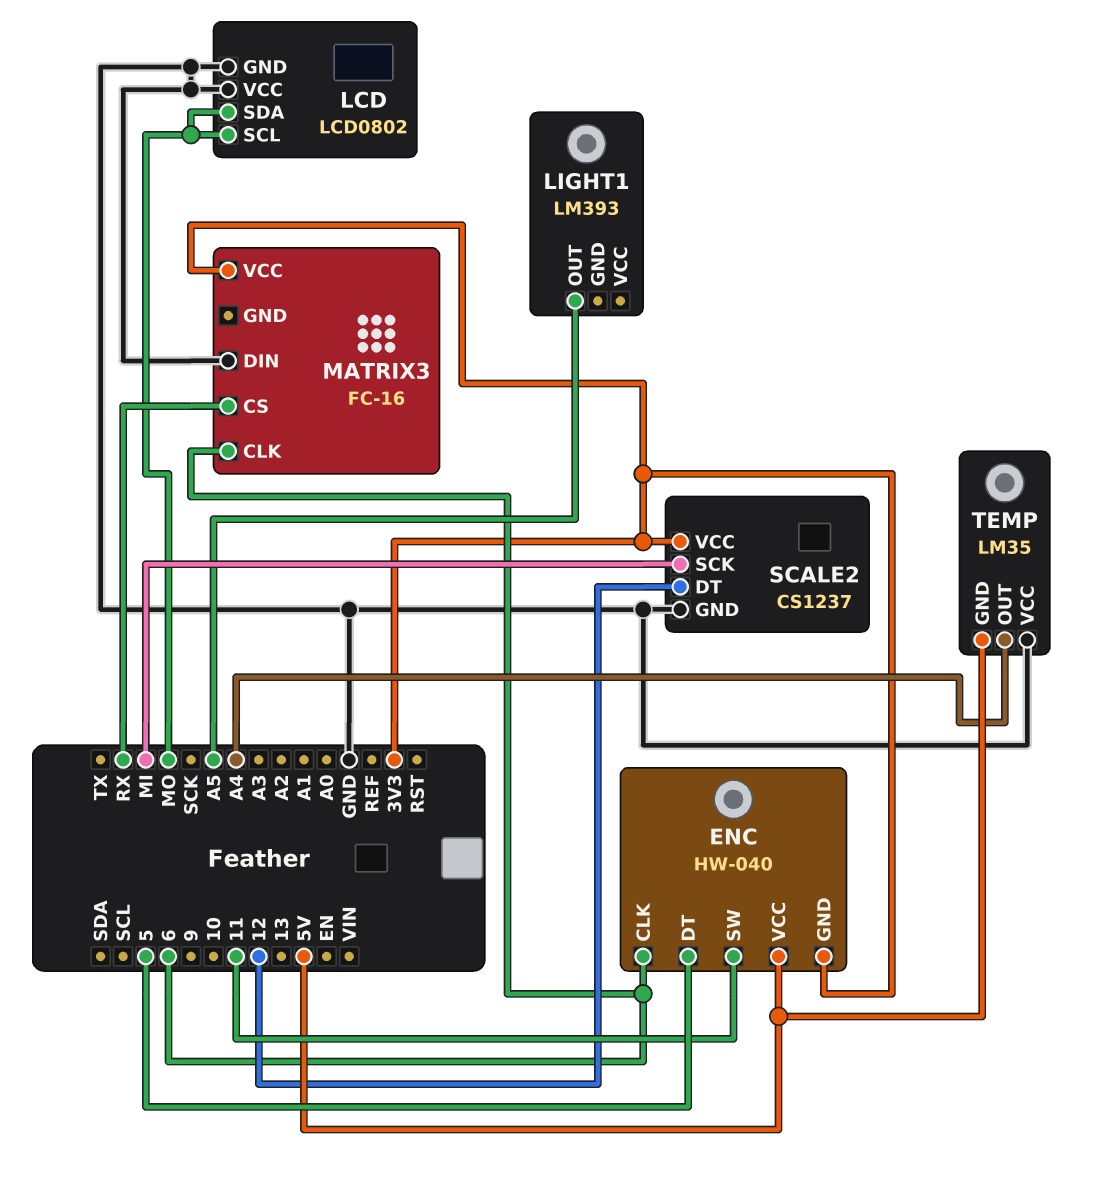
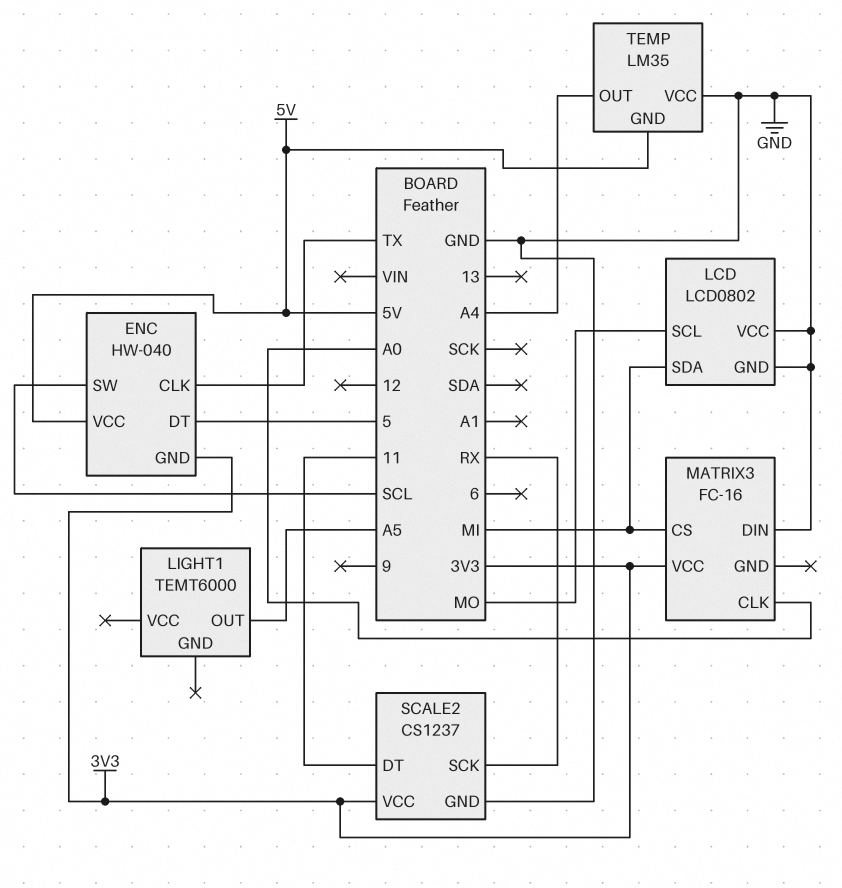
ENC pin CLK: 6 -> TX
ENC pin SW: 11 -> SCL
LCD pin SDA: MO -> MI
LIGHT1: LM393 -> TEMT6000
MATRIX3 pin CLK: 6 -> A0
MATRIX3 pin CS: RX -> MI
SCALE2 pin DT: 12 -> 11
SCALE2 pin SCK: MI -> RX

